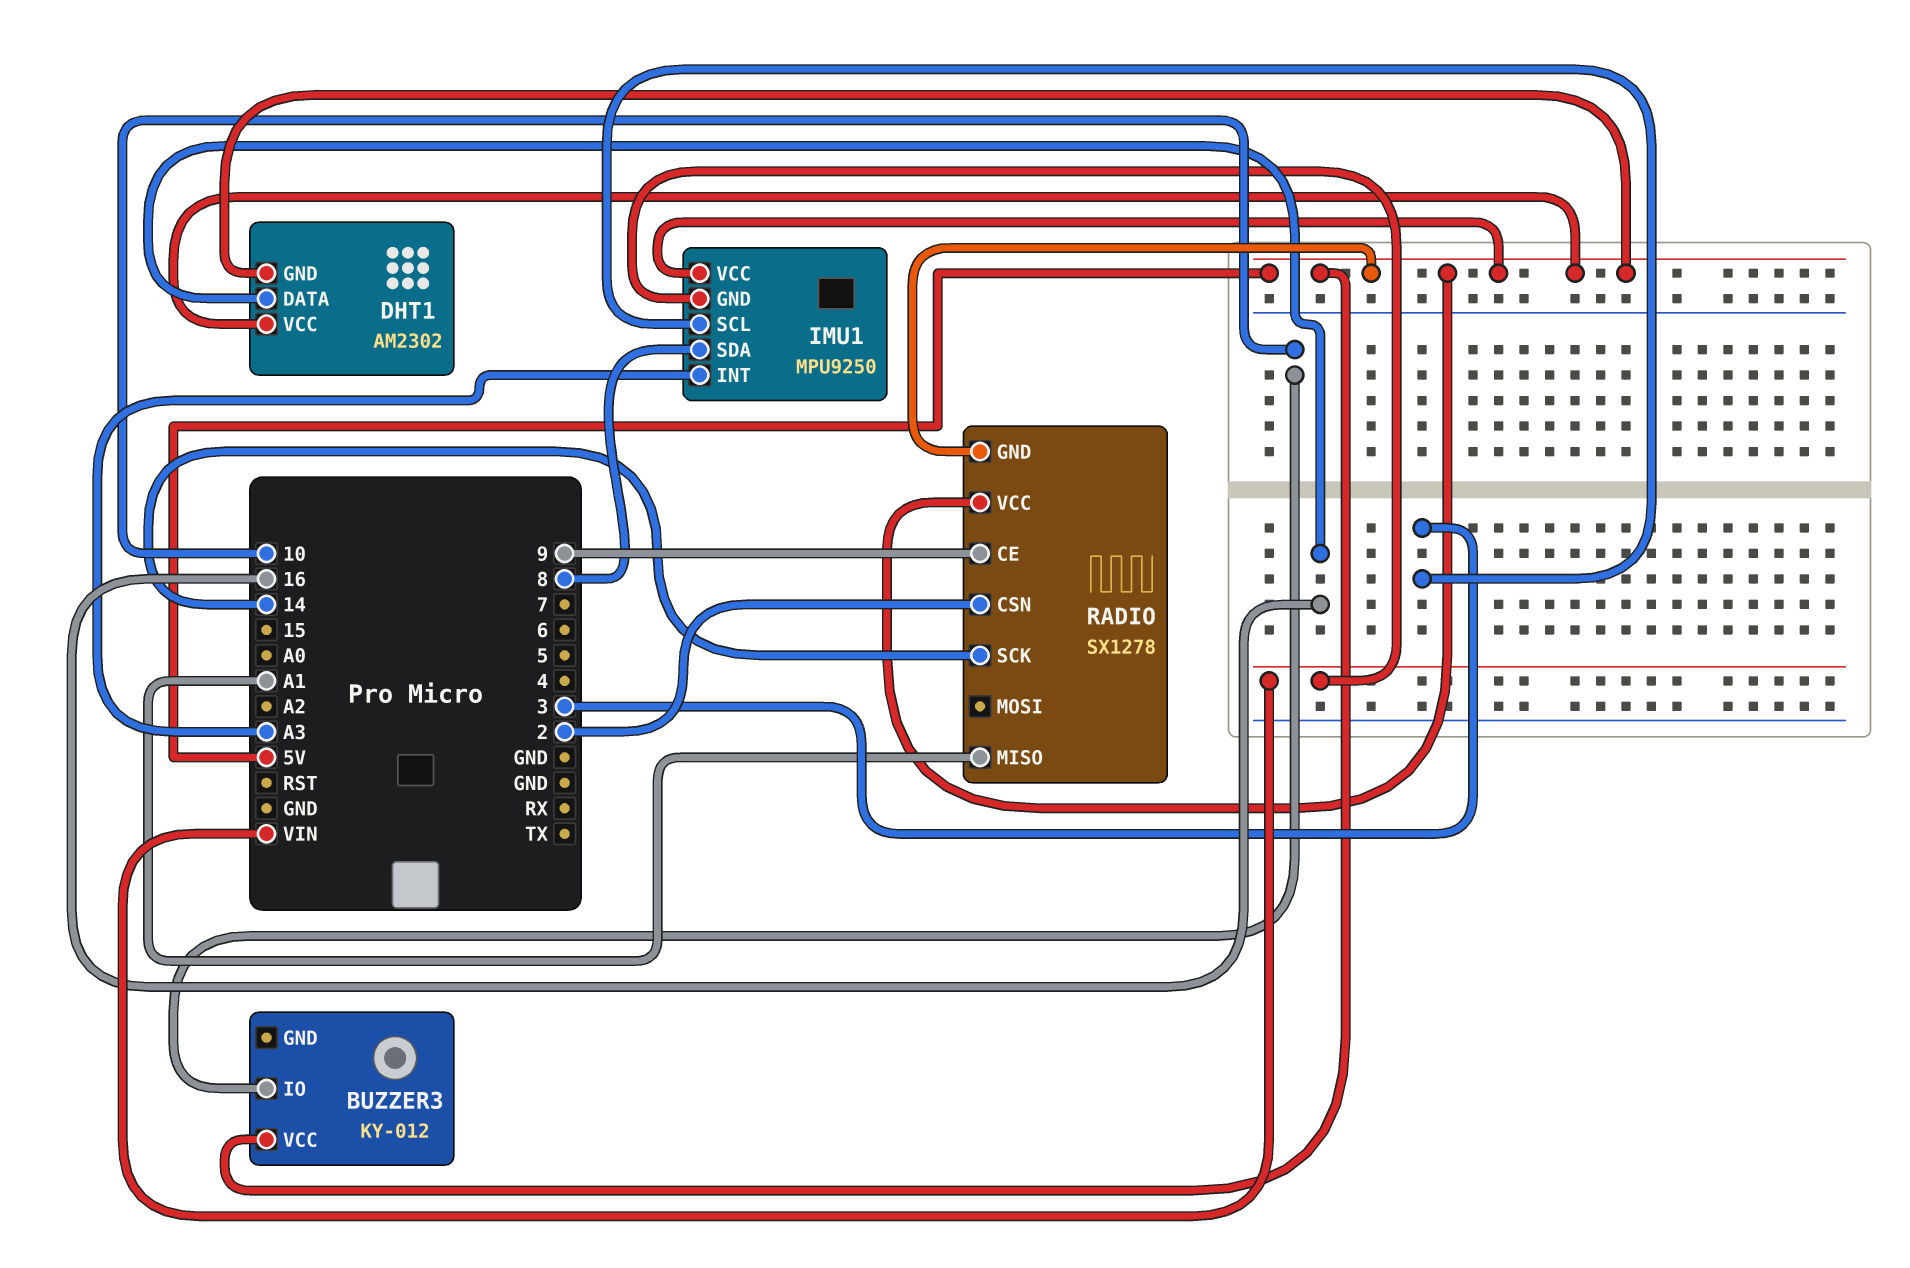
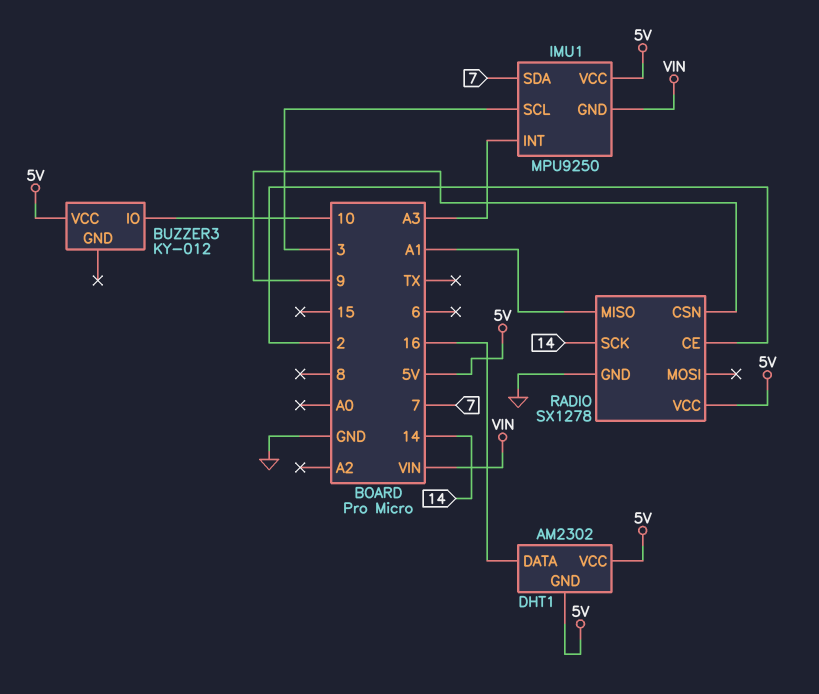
IMU1 pin SDA: 8 -> 7
RADIO pin CE: 9 -> 2
RADIO pin CSN: 2 -> 9
RADIO pin GND: 5V -> GND

